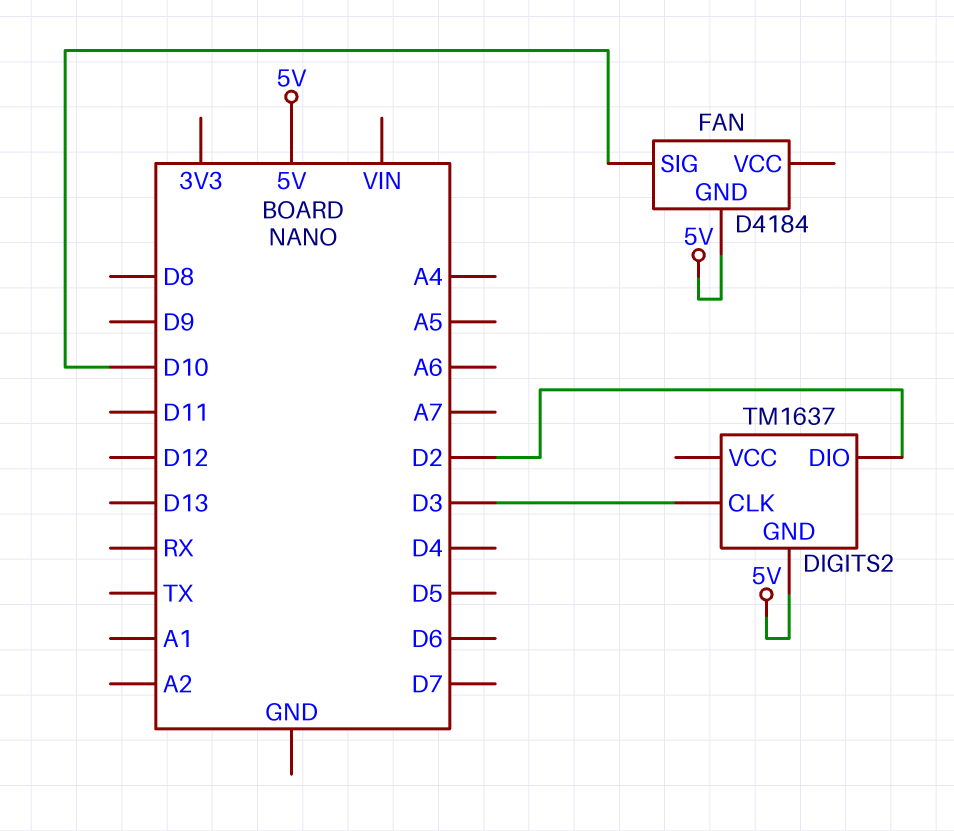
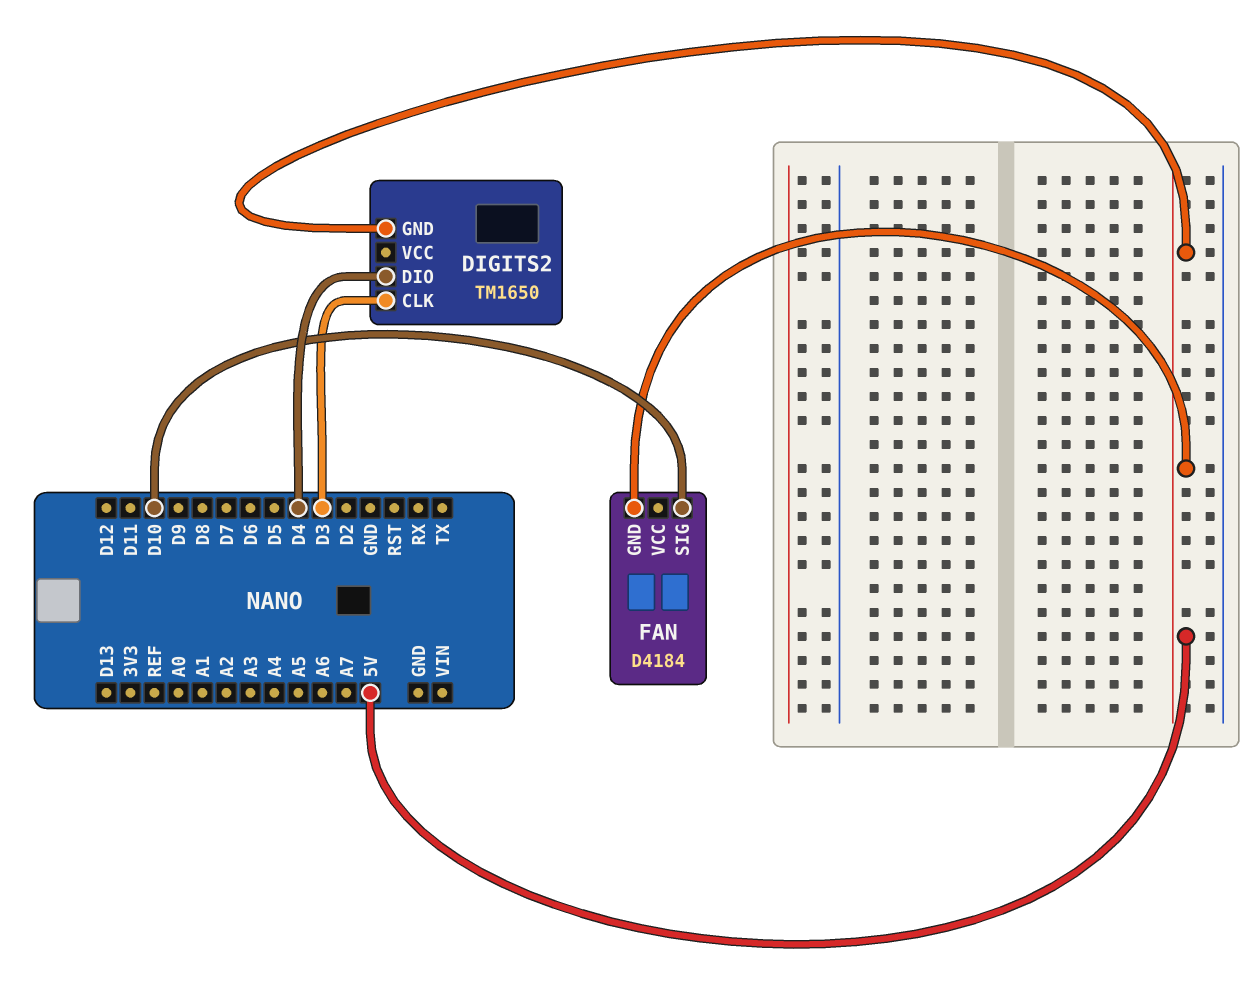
DIGITS2: TM1637 -> TM1650
DIGITS2 pin DIO: D2 -> D4

